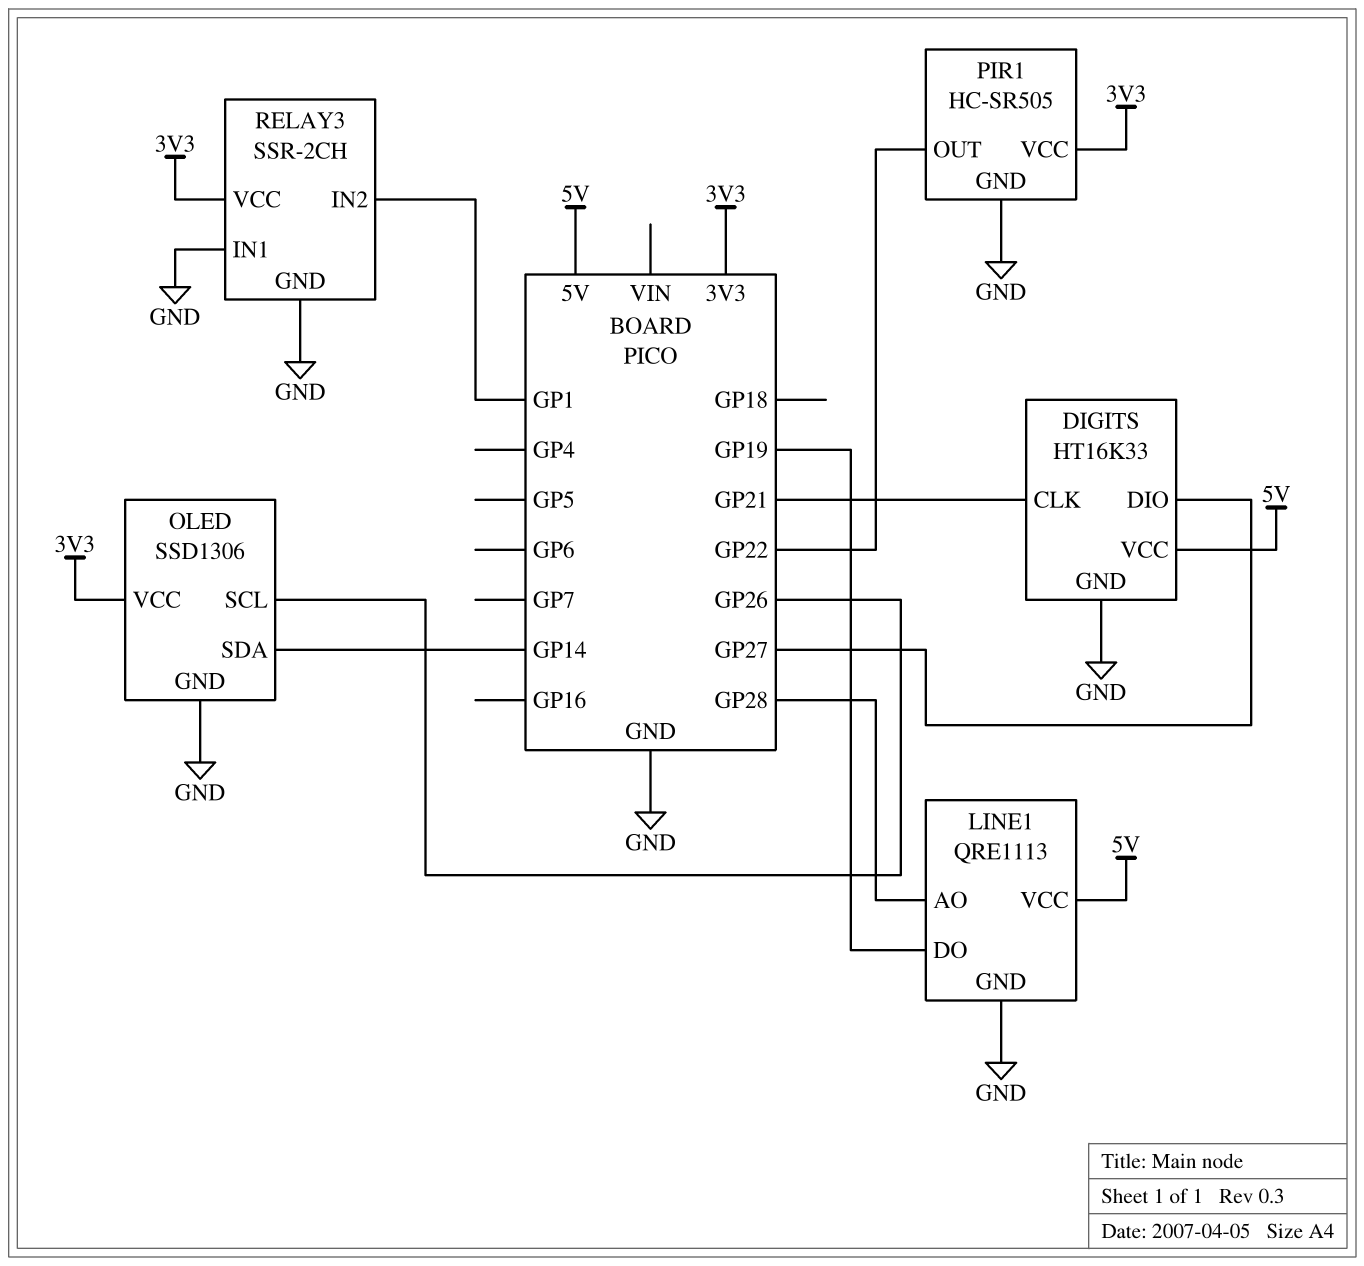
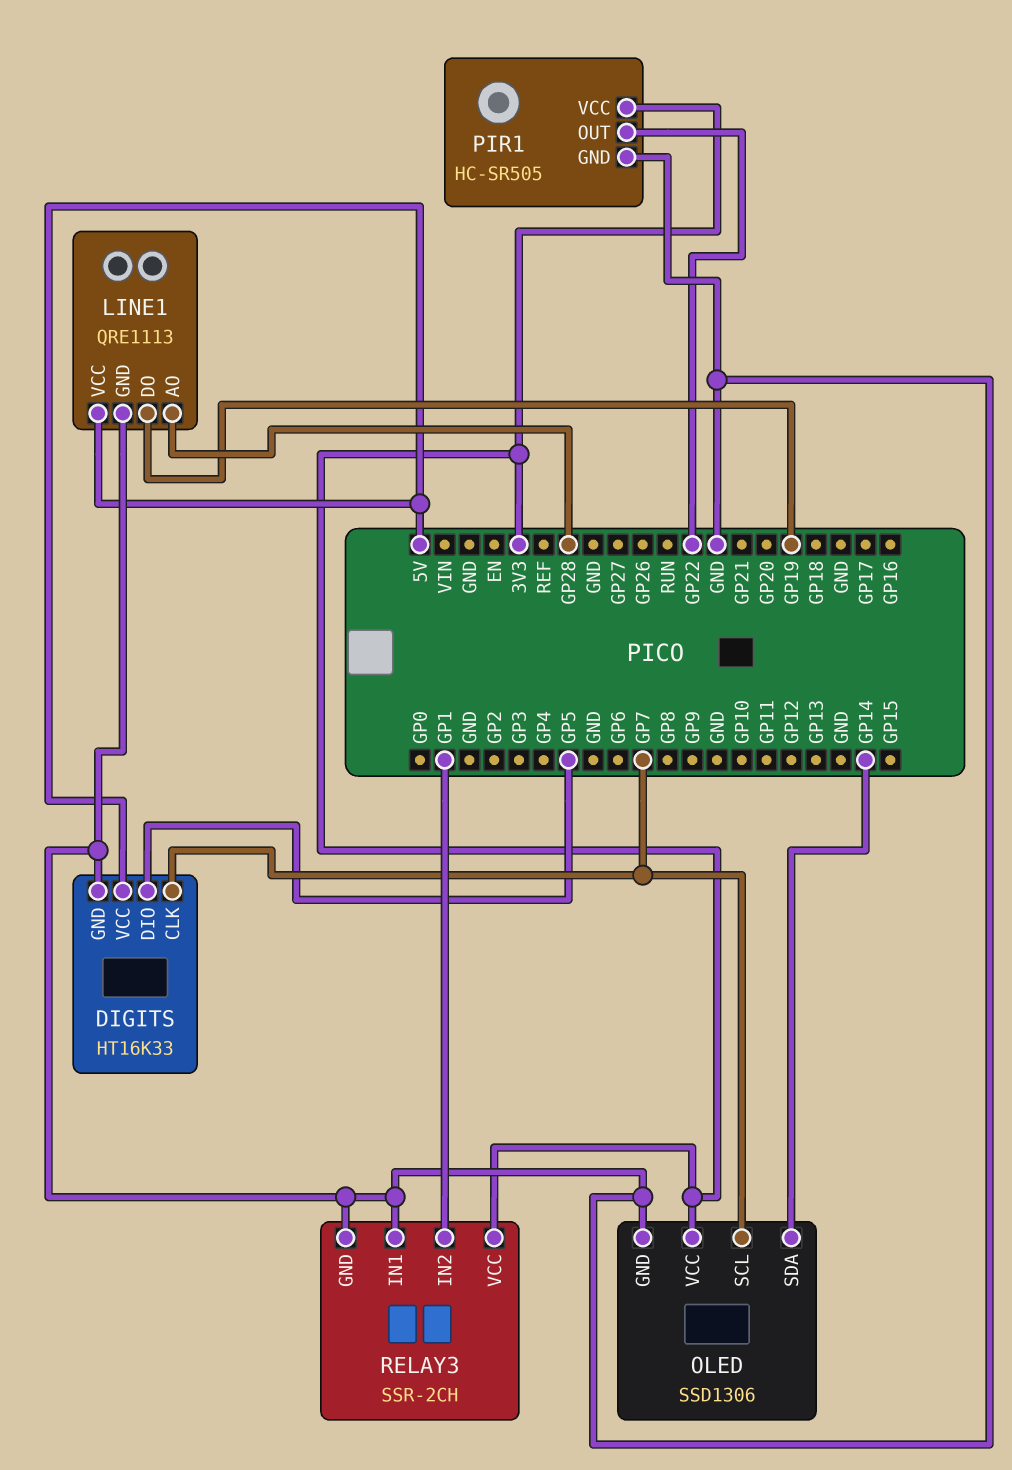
DIGITS pin CLK: GP21 -> GP7
DIGITS pin DIO: GP27 -> GP5
OLED pin SCL: GP26 -> GP7

